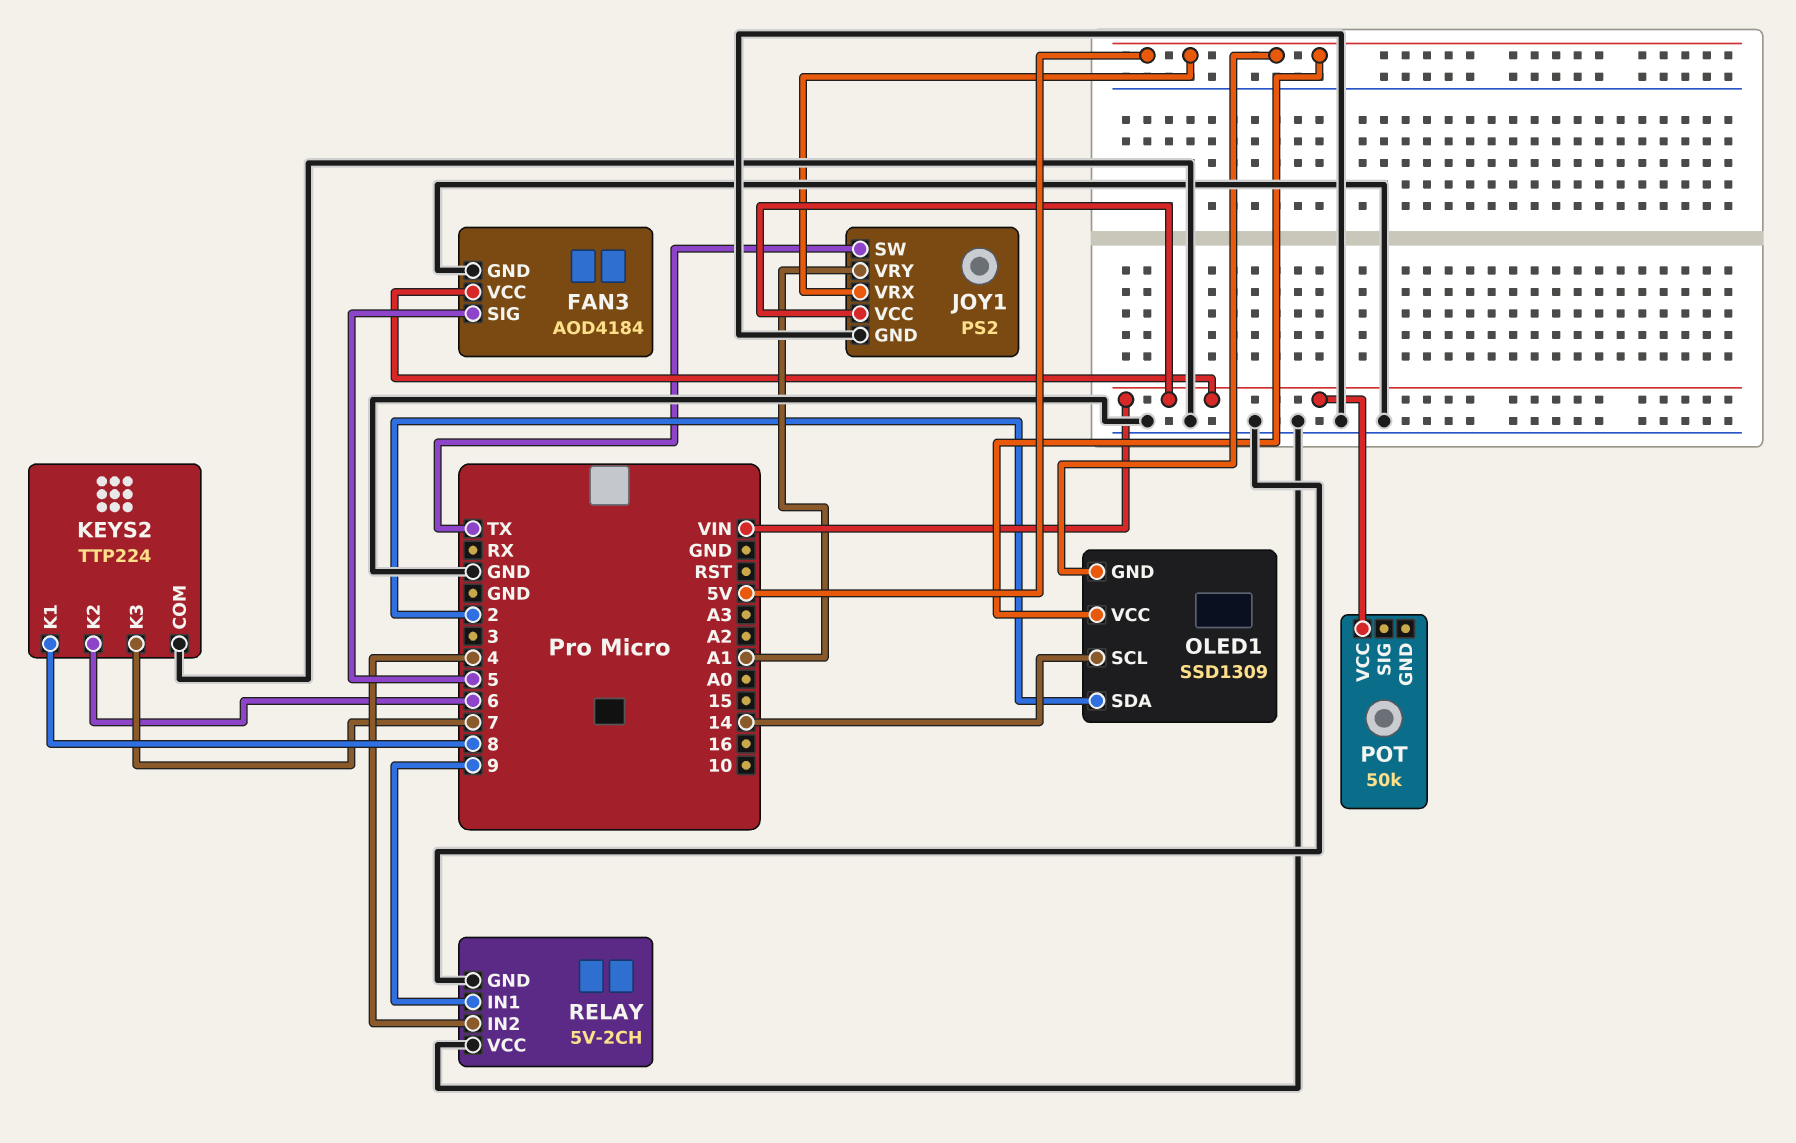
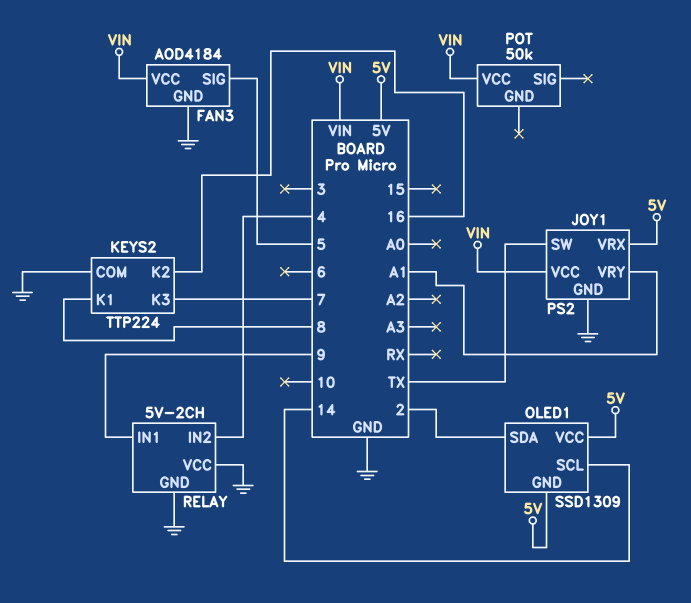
KEYS2 pin K2: 6 -> 16

